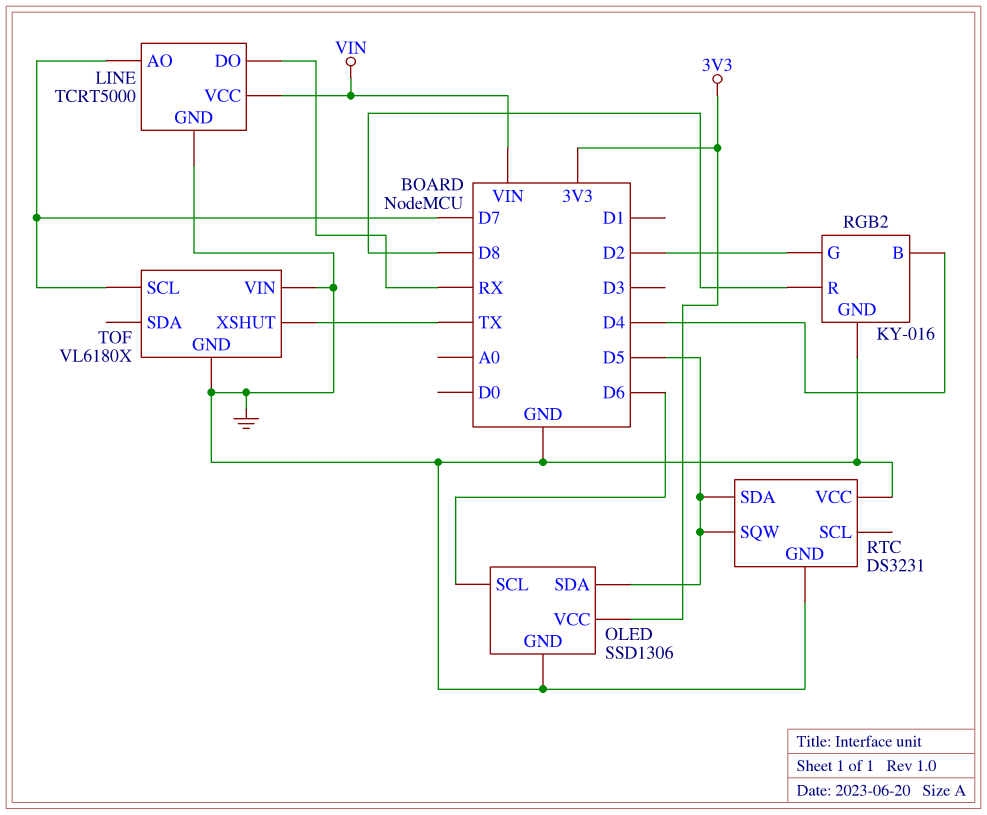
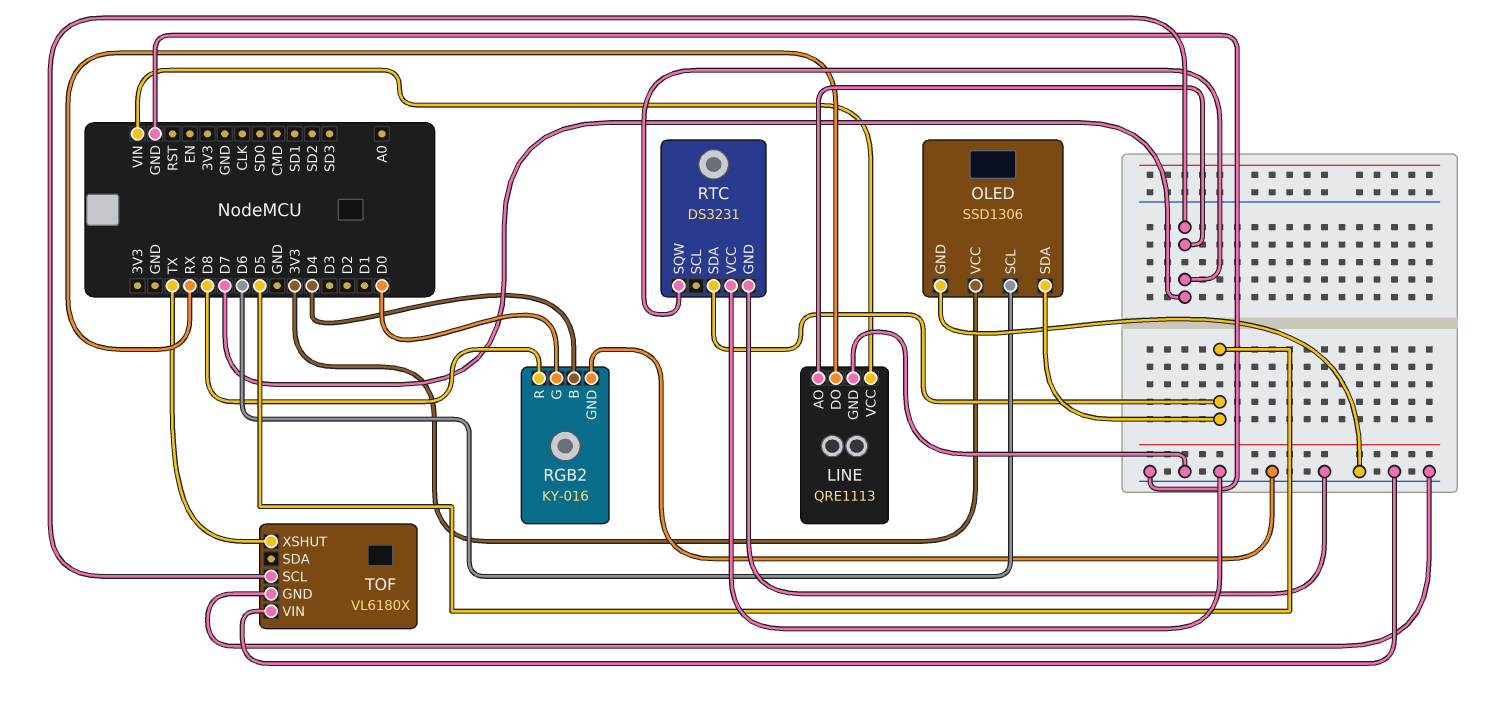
LINE: TCRT5000 -> QRE1113
RGB2 pin G: D2 -> D0
RTC pin SQW: D5 -> D7

